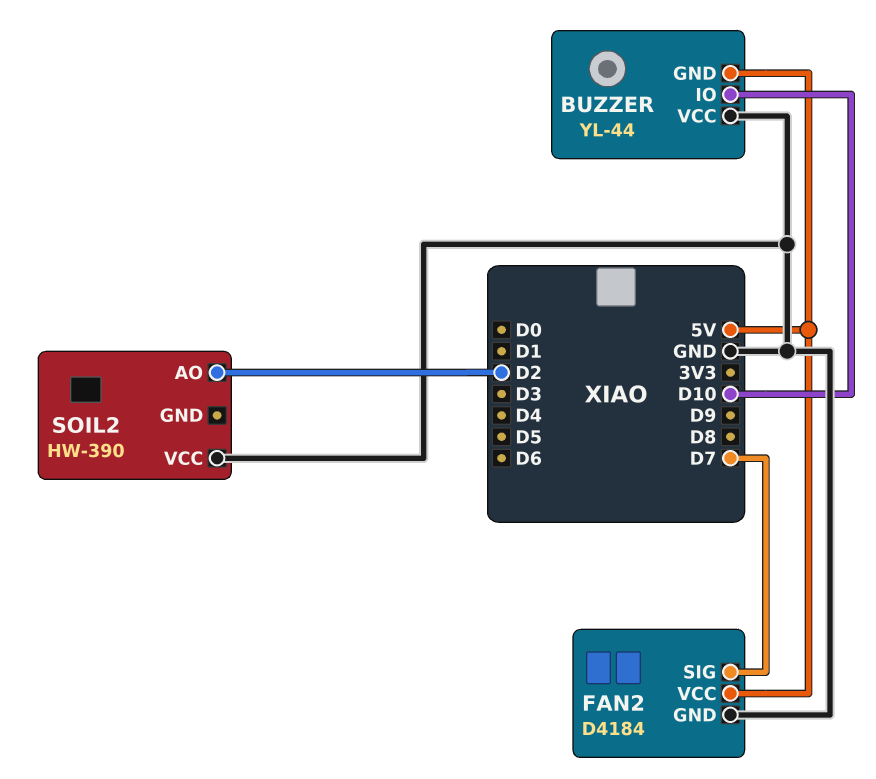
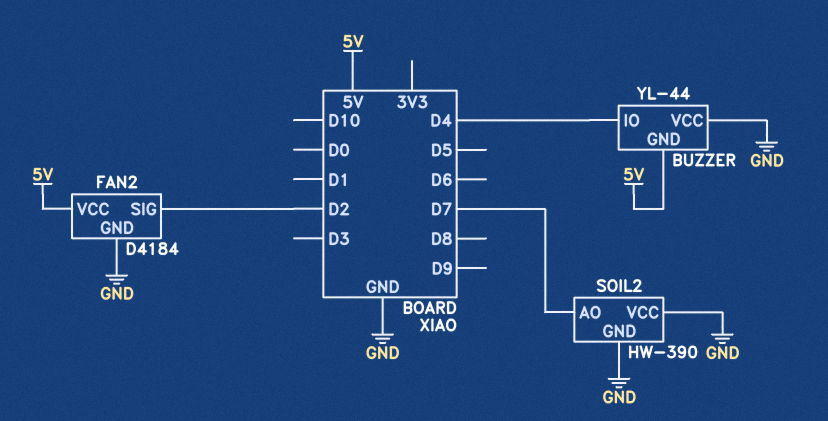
BUZZER pin IO: D10 -> D4
FAN2 pin SIG: D7 -> D2
SOIL2 pin AO: D2 -> D7
SOIL2 pin GND: none -> GND

